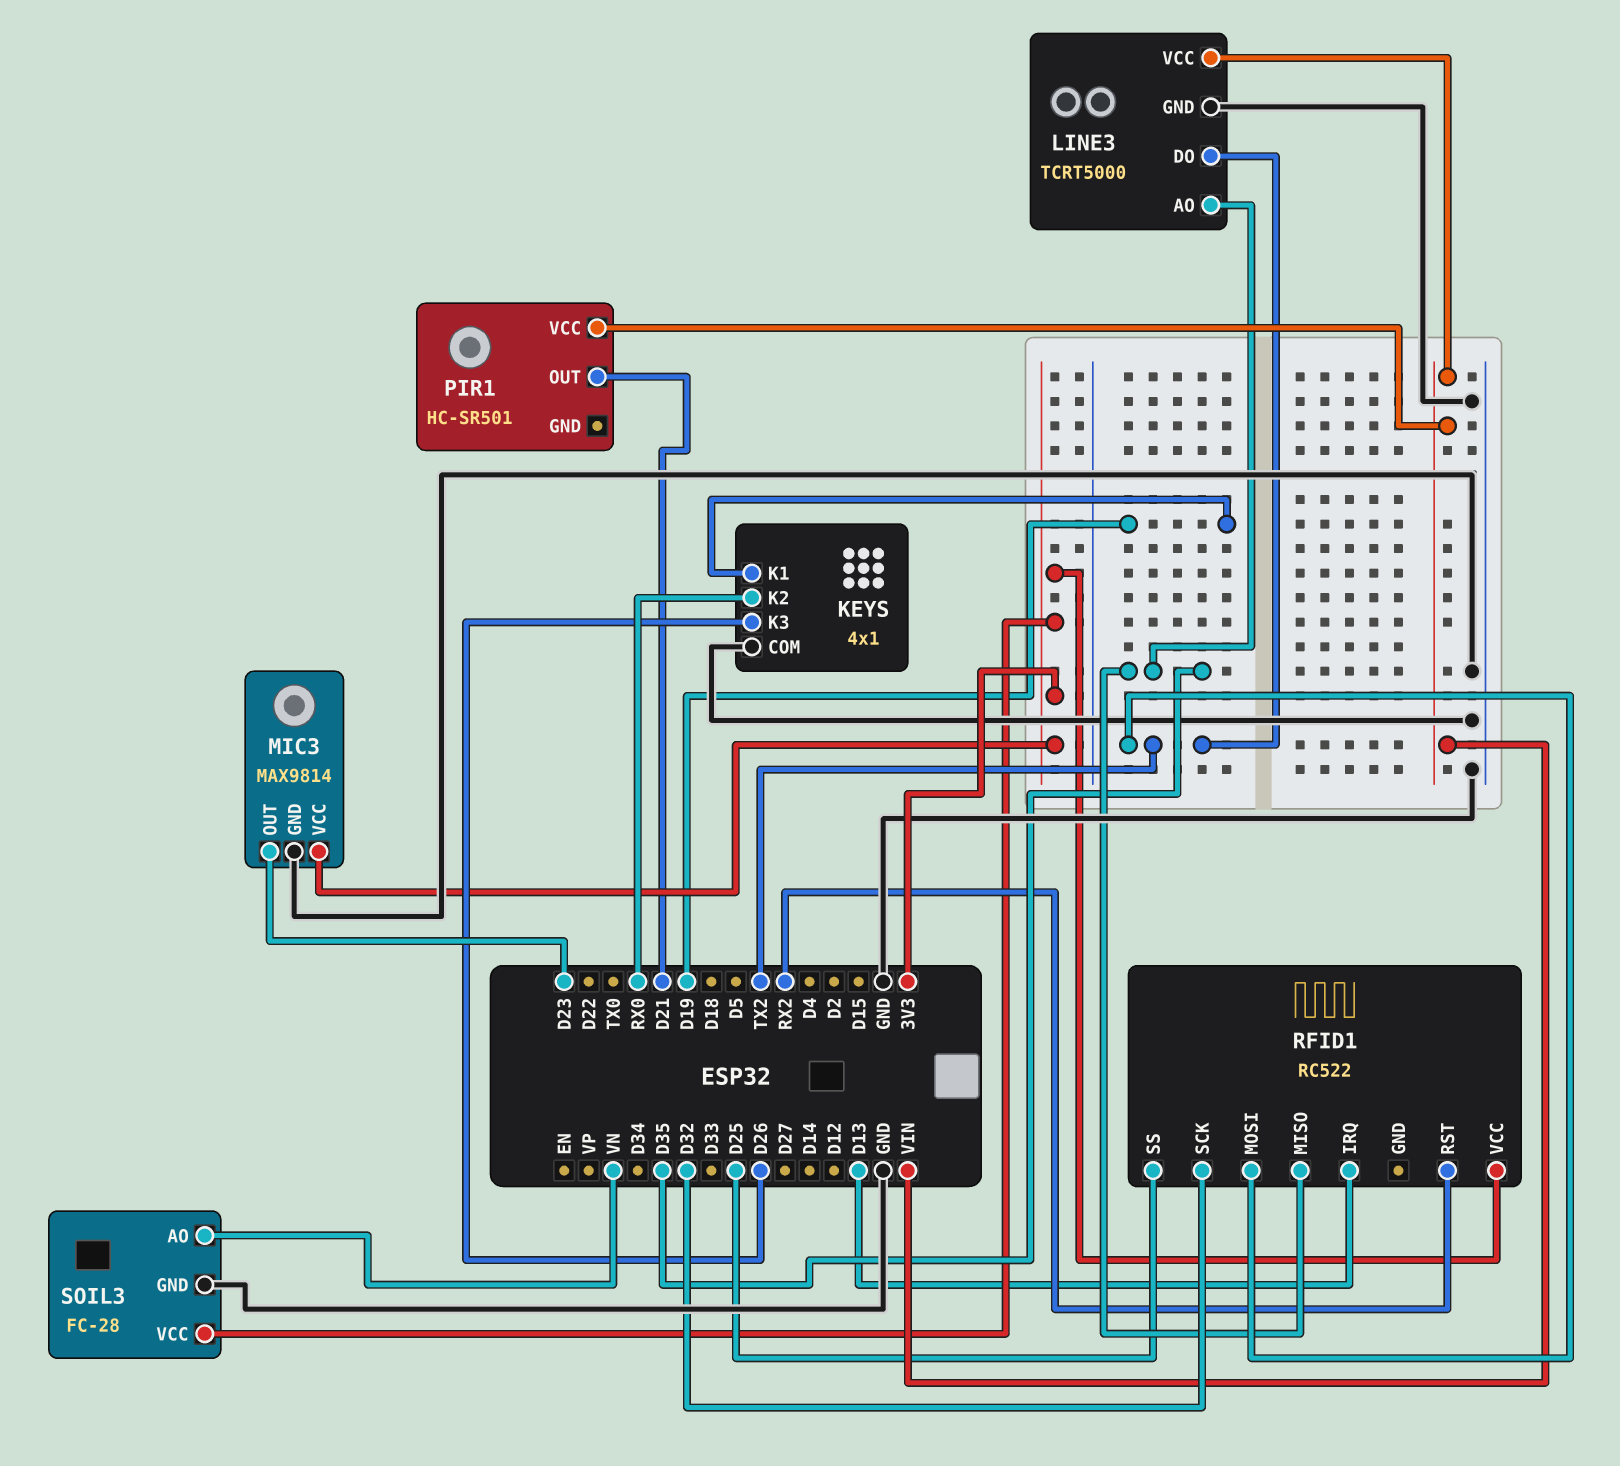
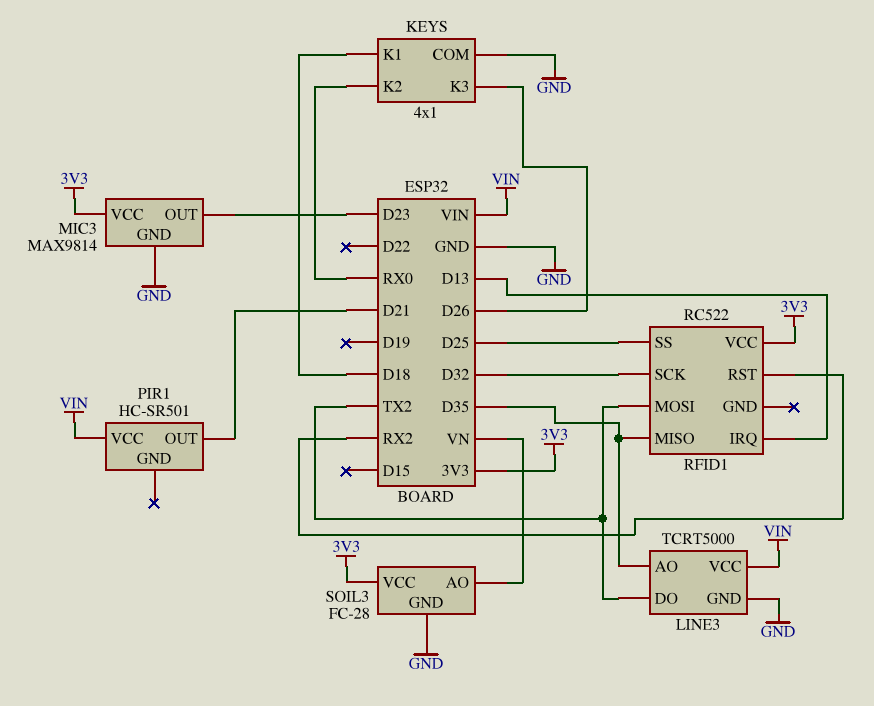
KEYS pin K1: D19 -> D18

